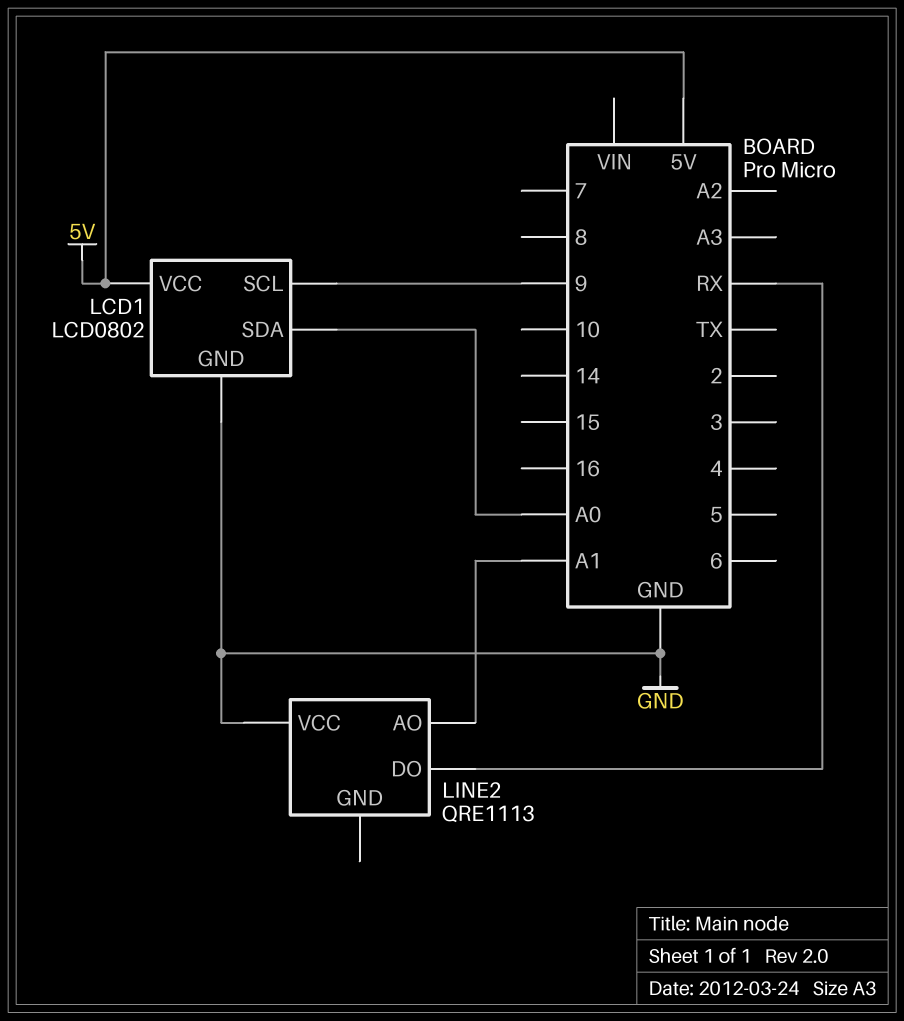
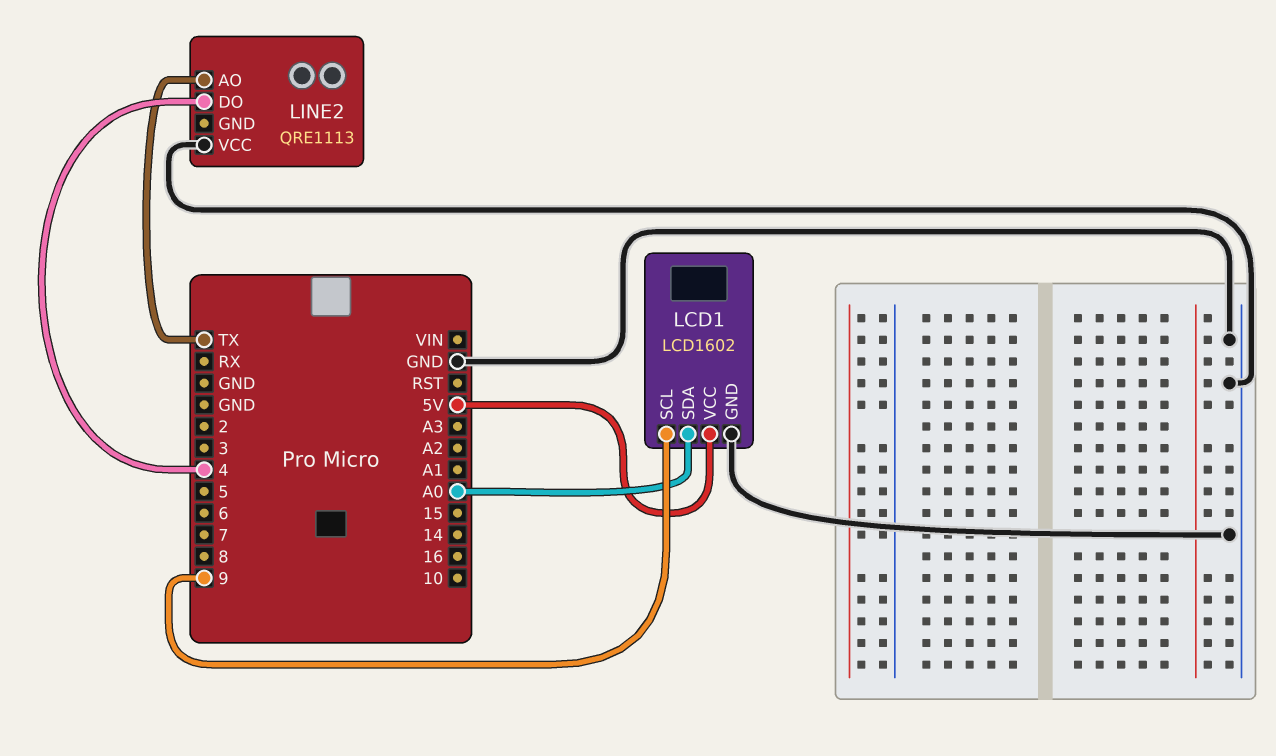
LCD1: LCD0802 -> LCD1602
LINE2 pin AO: A1 -> TX
LINE2 pin DO: RX -> 4

